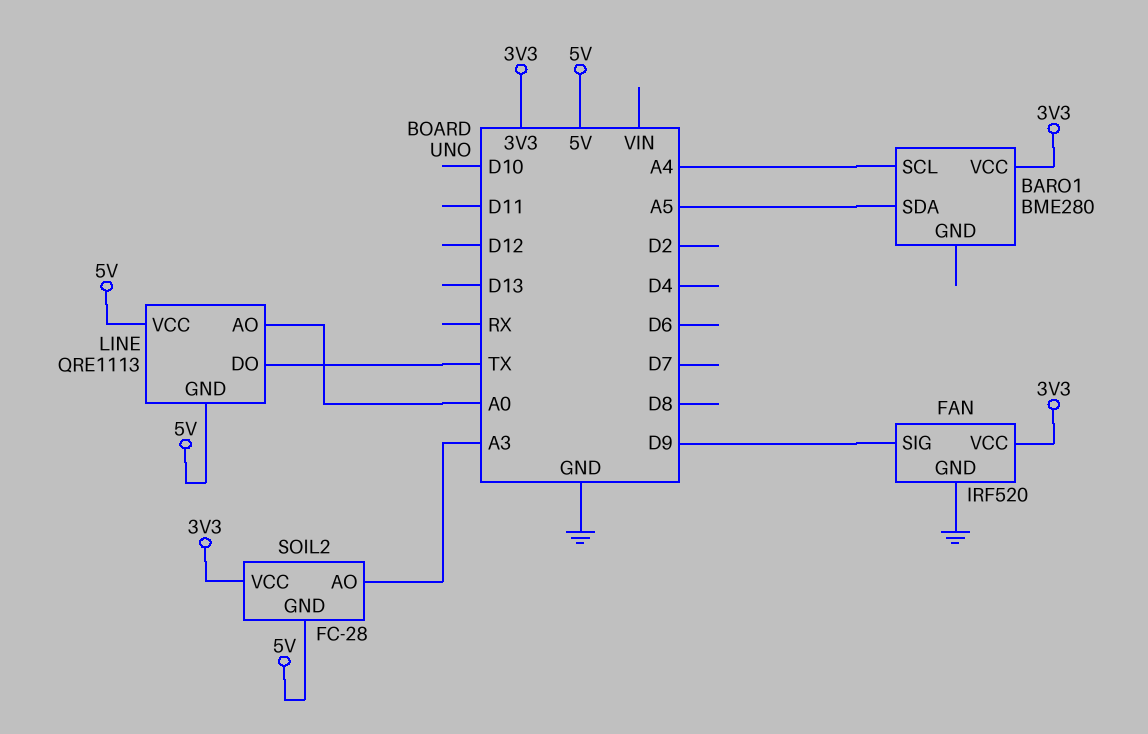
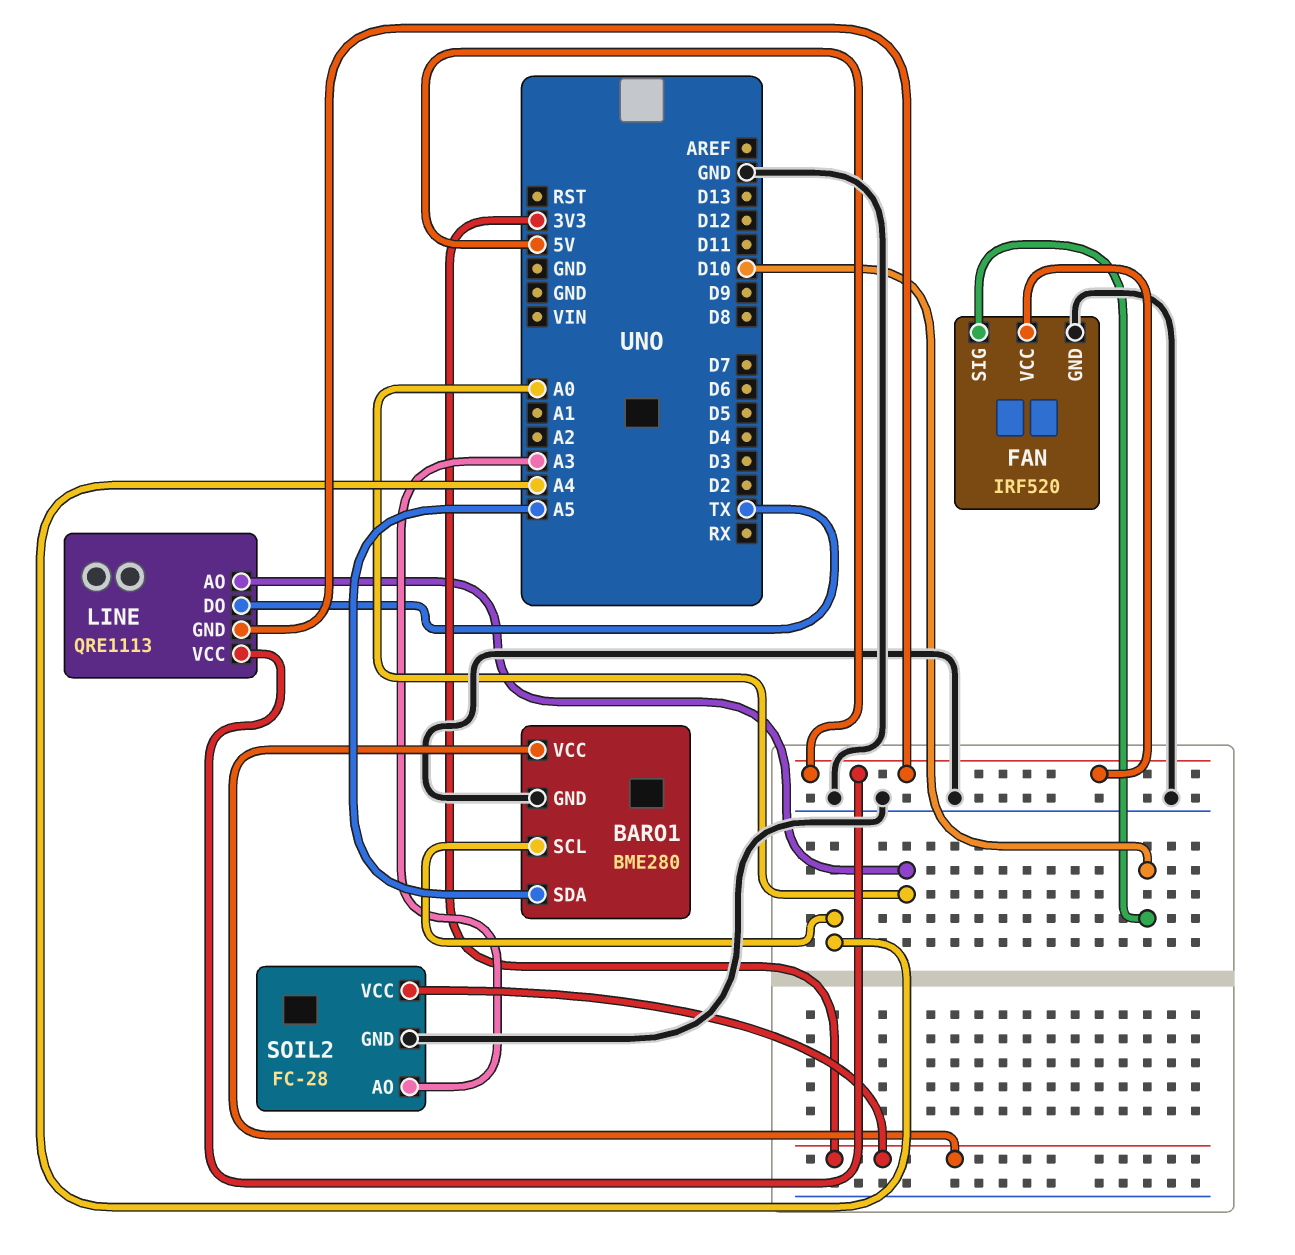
BARO1 pin GND: none -> GND
FAN pin SIG: D9 -> D10
FAN pin VCC: 3V3 -> 5V
SOIL2 pin GND: 5V -> GND

